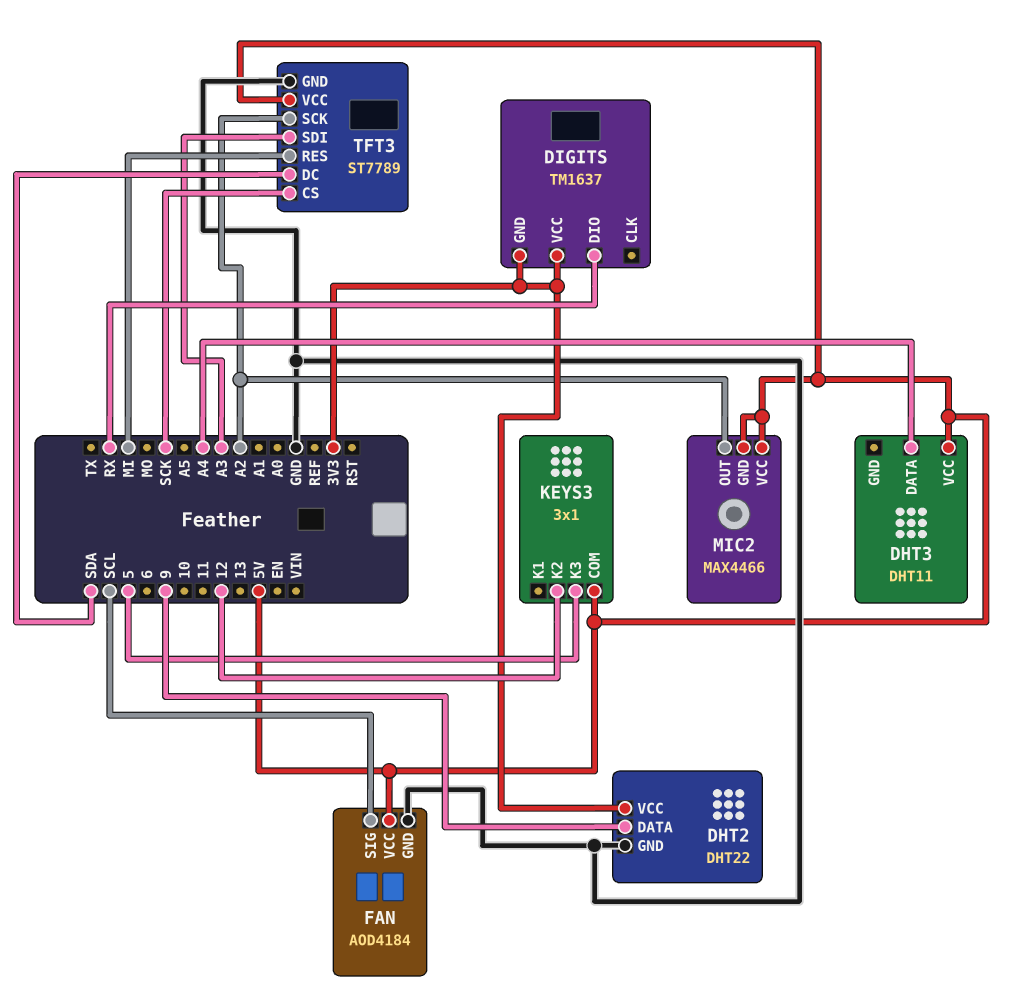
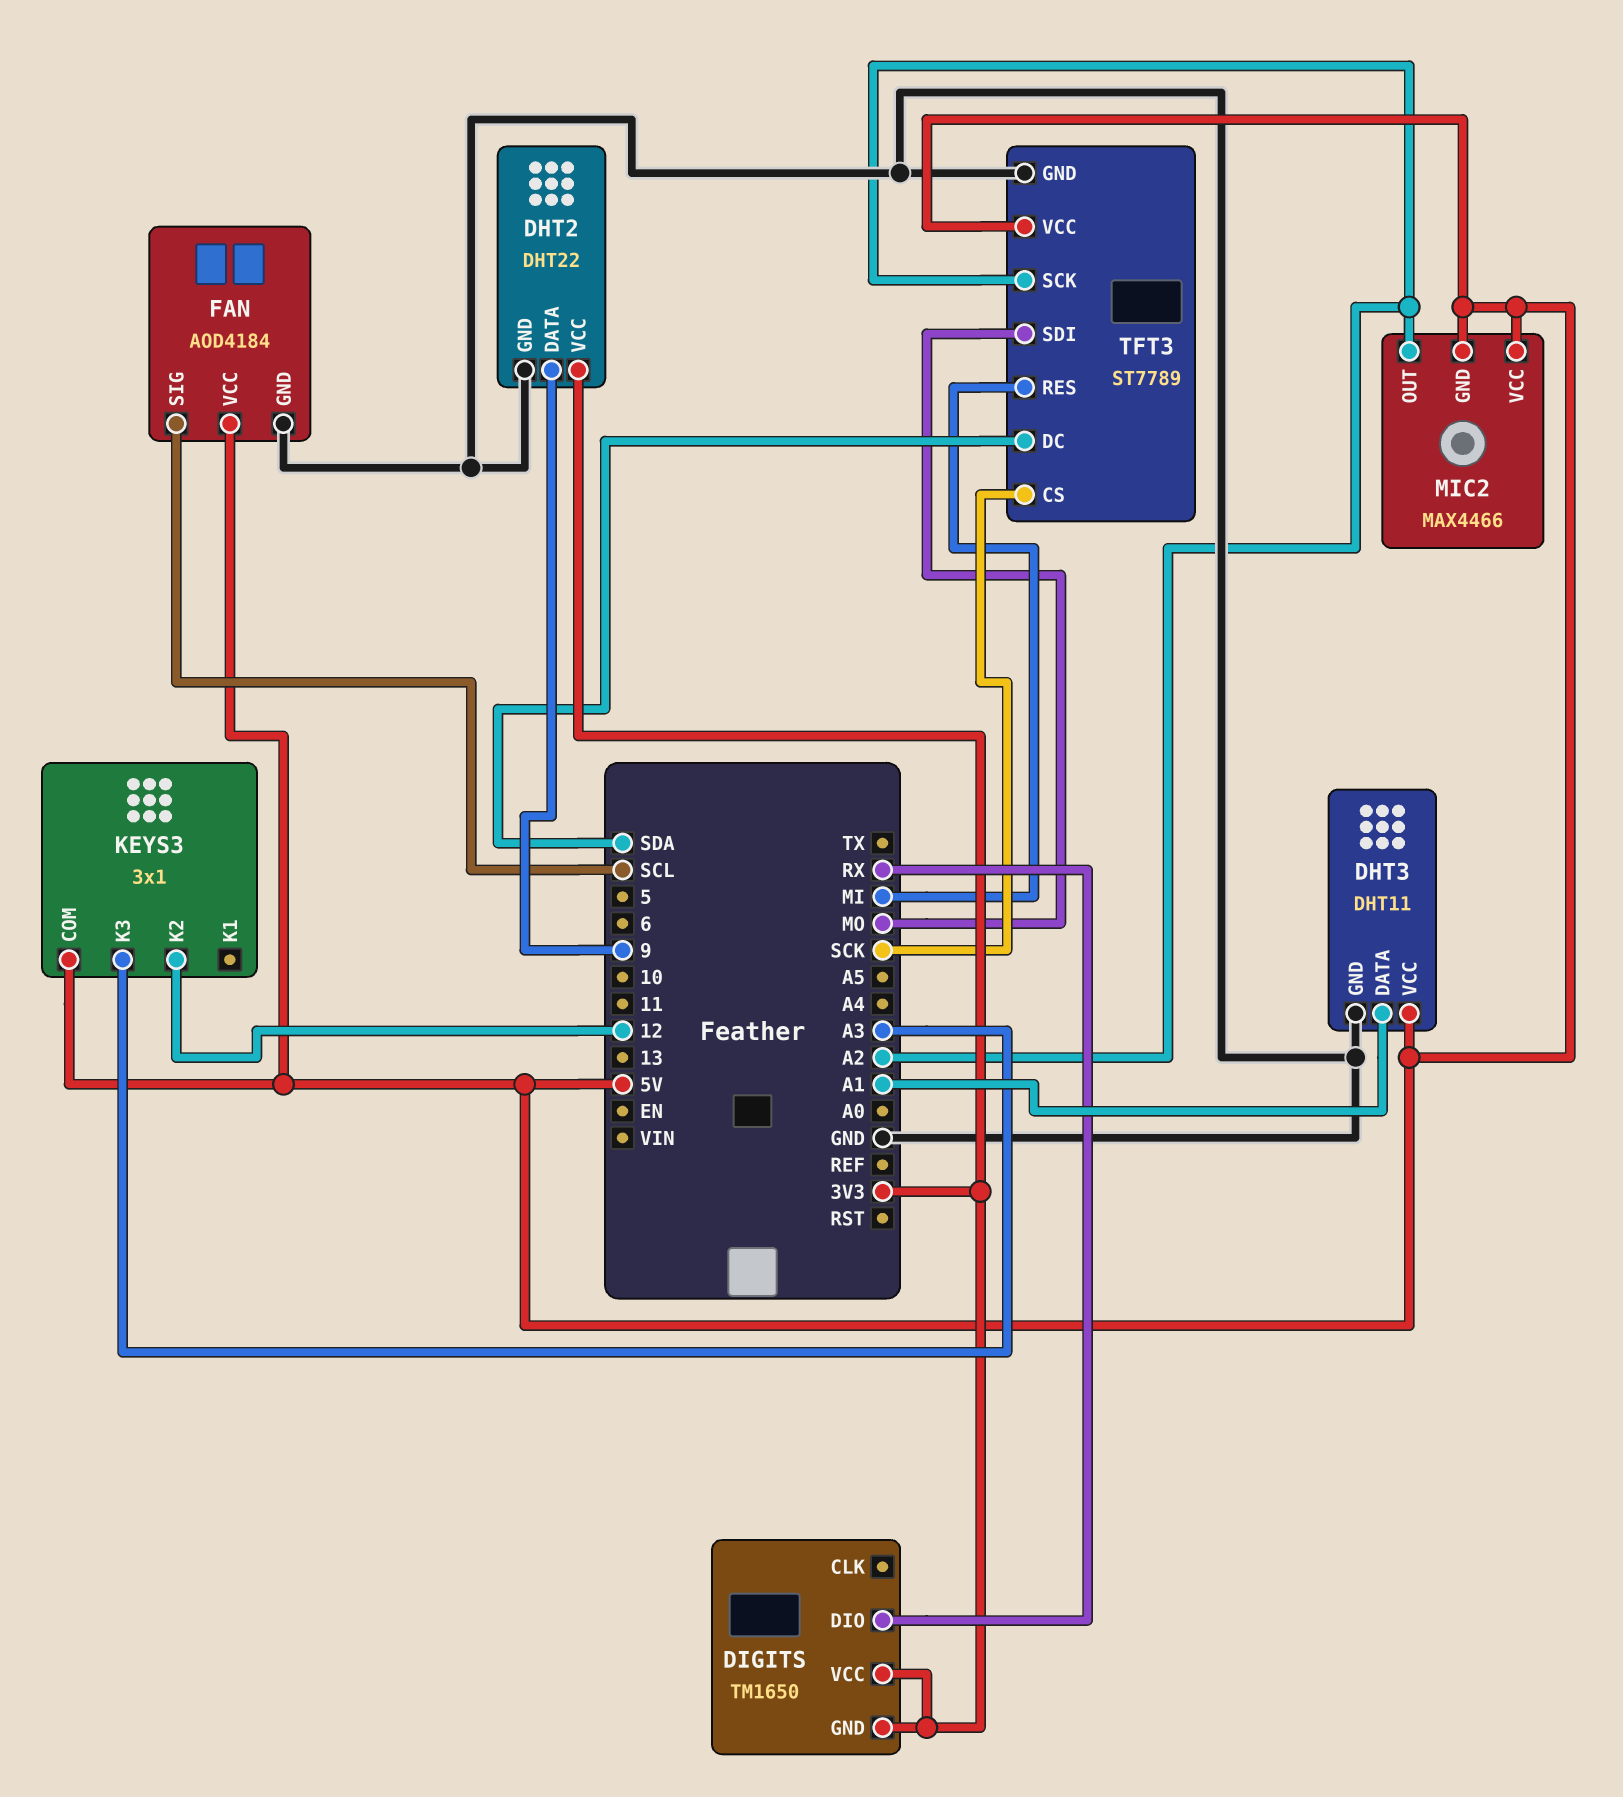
DHT3 pin DATA: A4 -> A1
DHT3 pin GND: none -> GND
DIGITS: TM1637 -> TM1650
KEYS3 pin K3: 5 -> A3
TFT3 pin SDI: A3 -> MO

